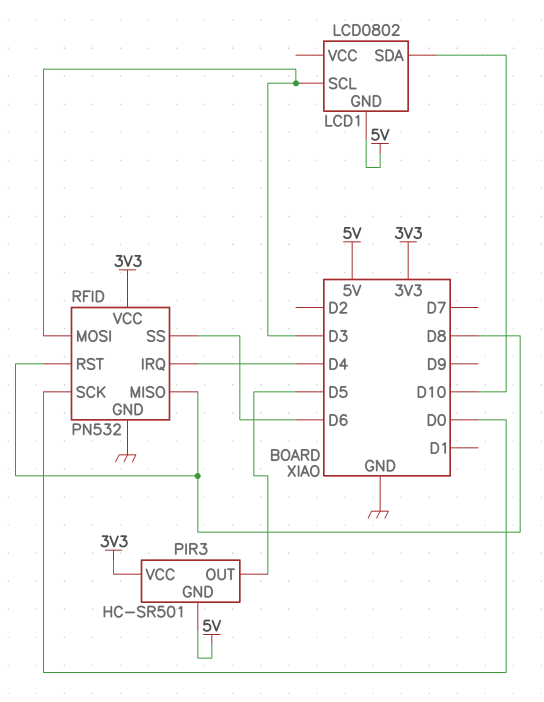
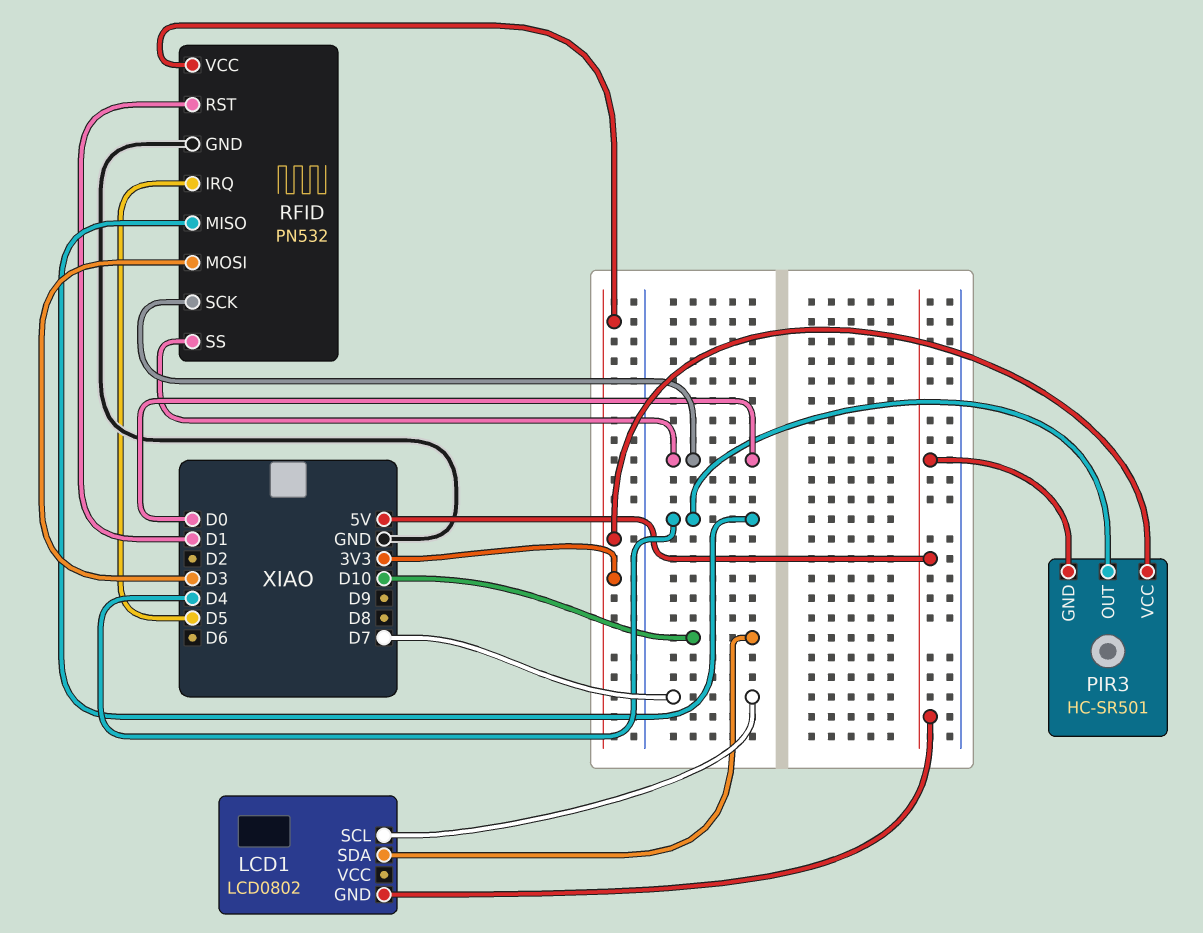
LCD1 pin SCL: D3 -> D7
PIR3 pin OUT: D5 -> D4
RFID pin IRQ: D4 -> D5
RFID pin MISO: D8 -> D4
RFID pin RST: D8 -> D1
RFID pin SS: D6 -> D0

